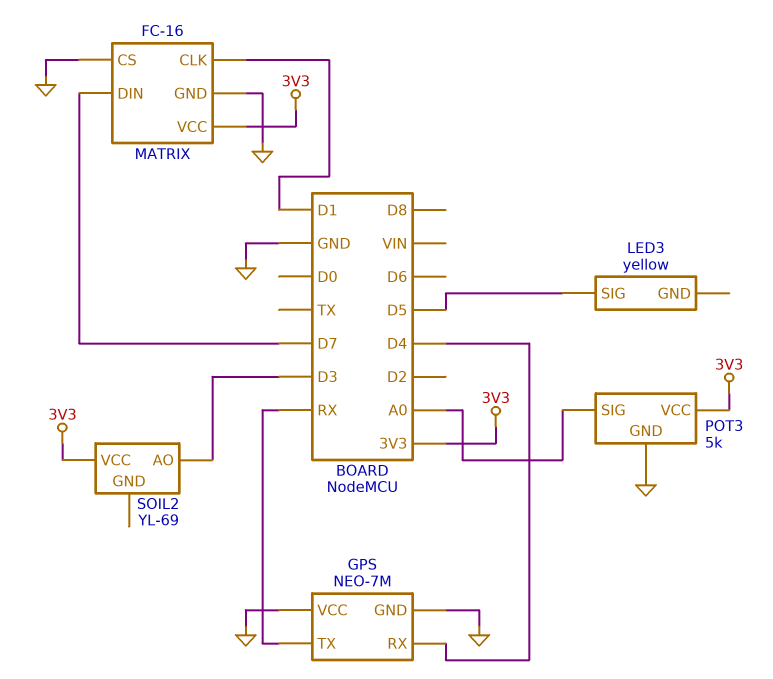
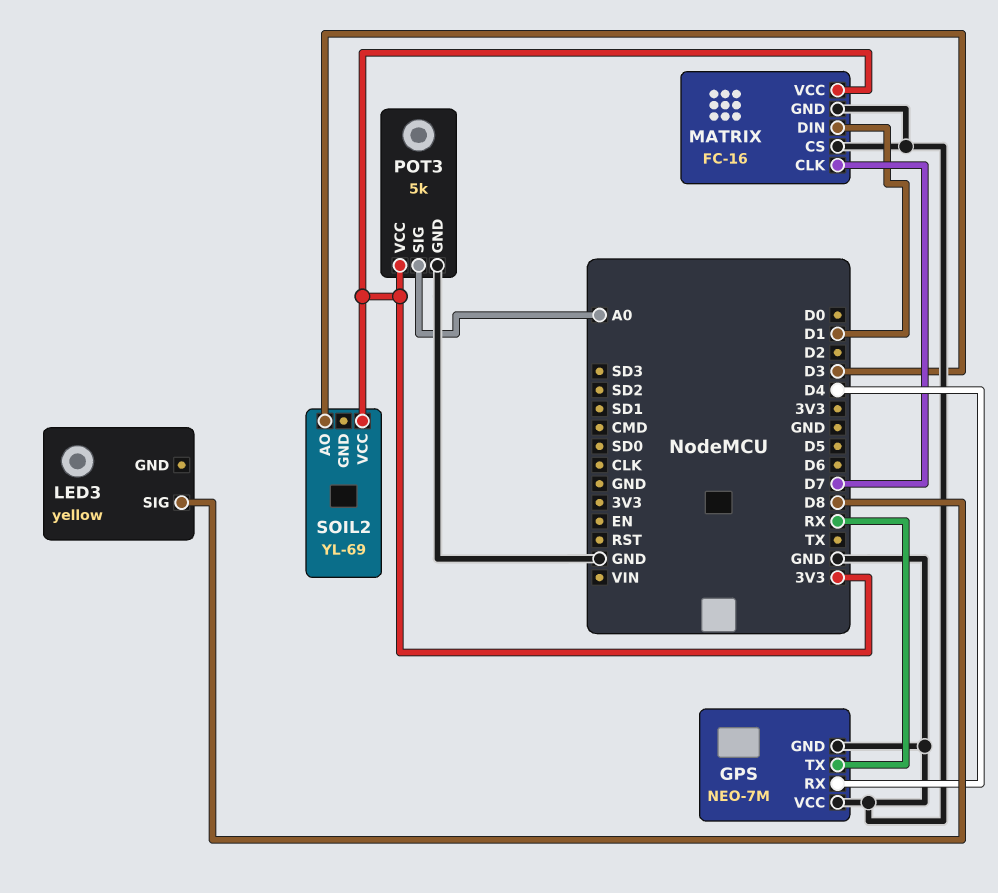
LED3 pin SIG: D5 -> D8
MATRIX pin CLK: D1 -> D7
MATRIX pin DIN: D7 -> D1

